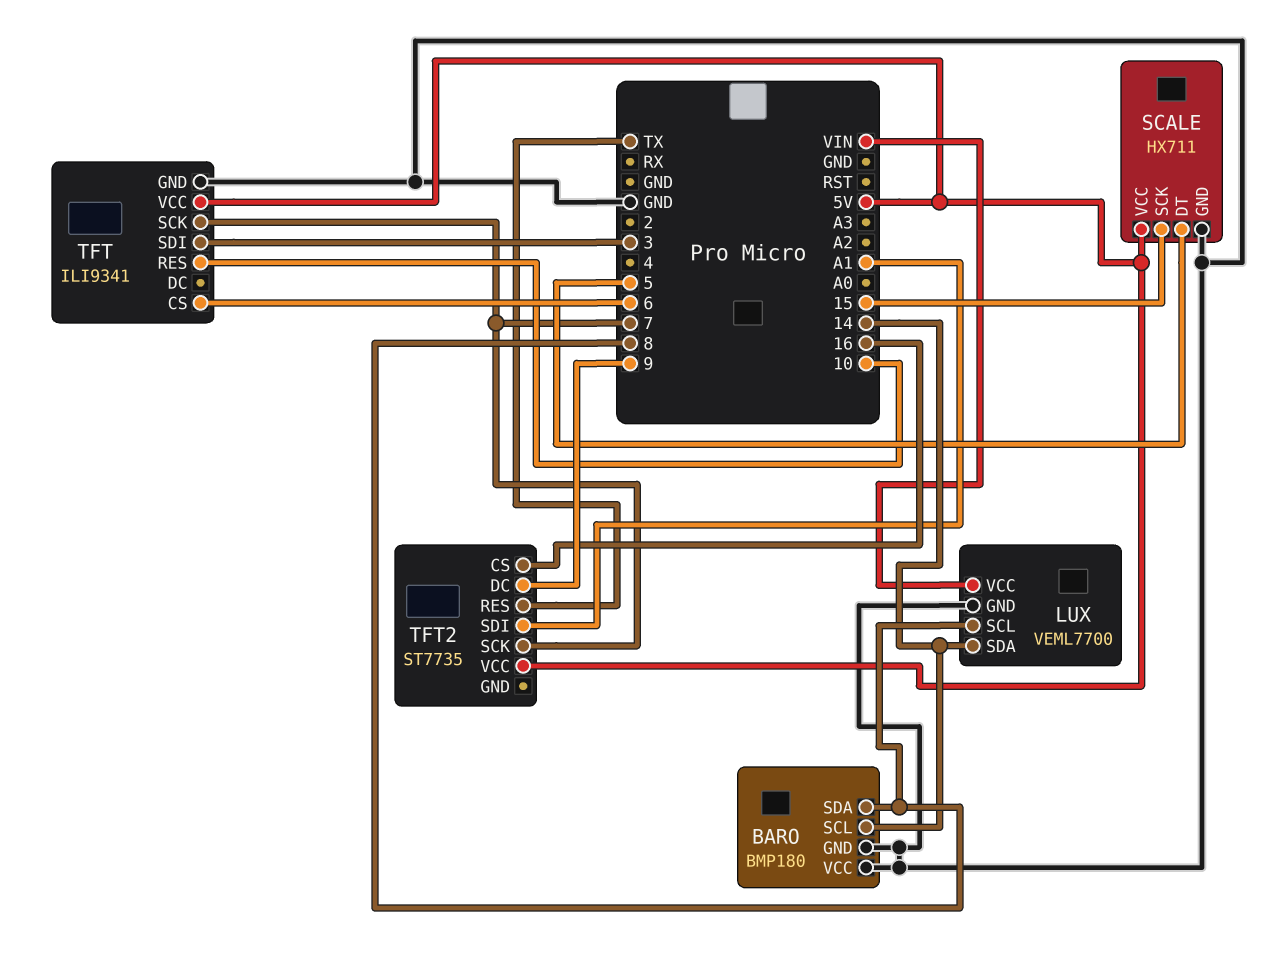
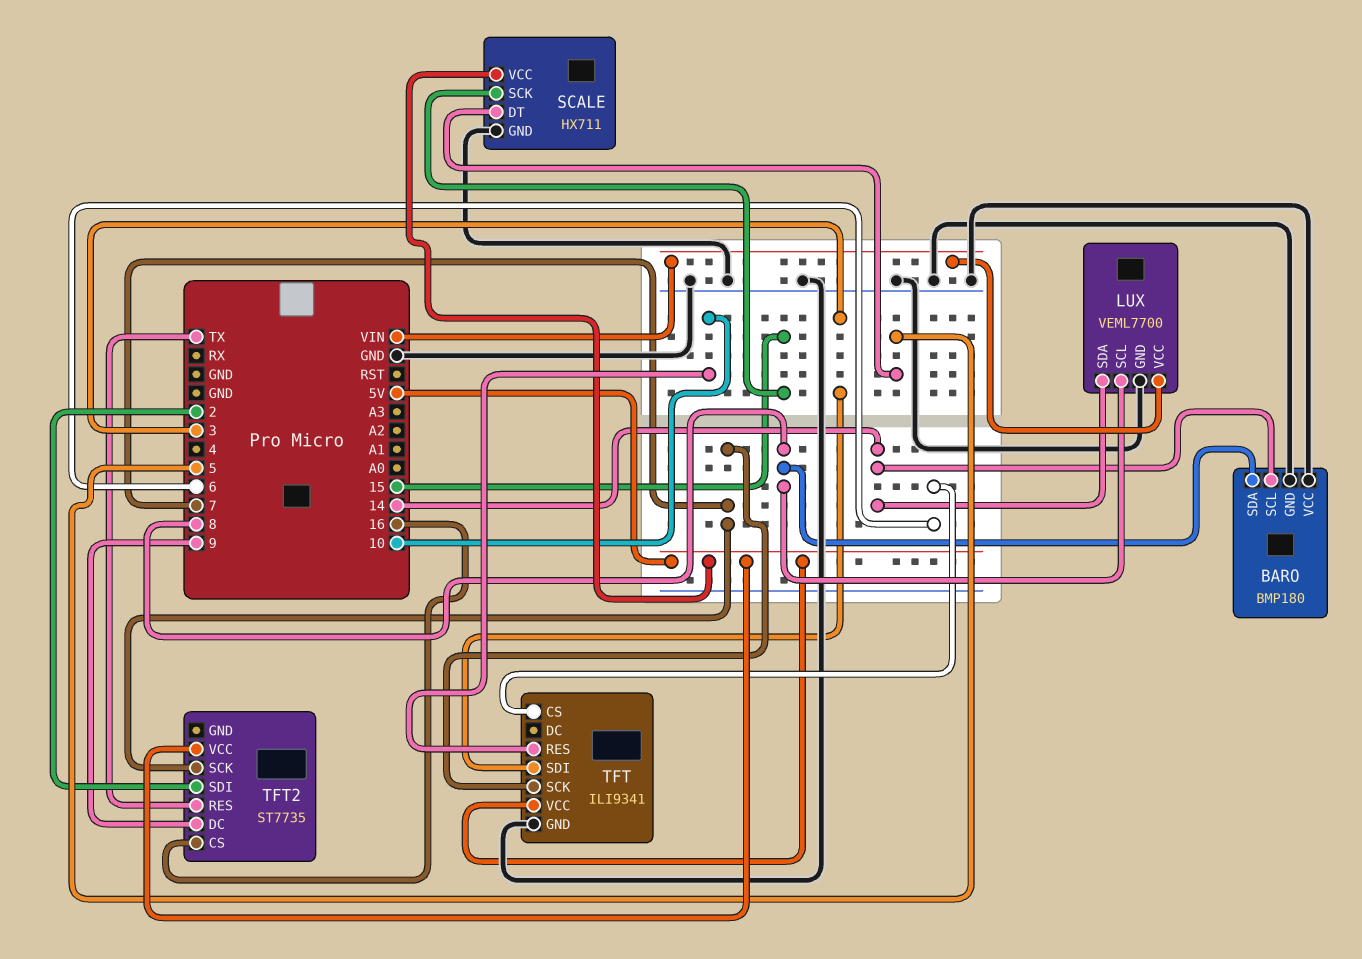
TFT2 pin SDI: A1 -> 2

